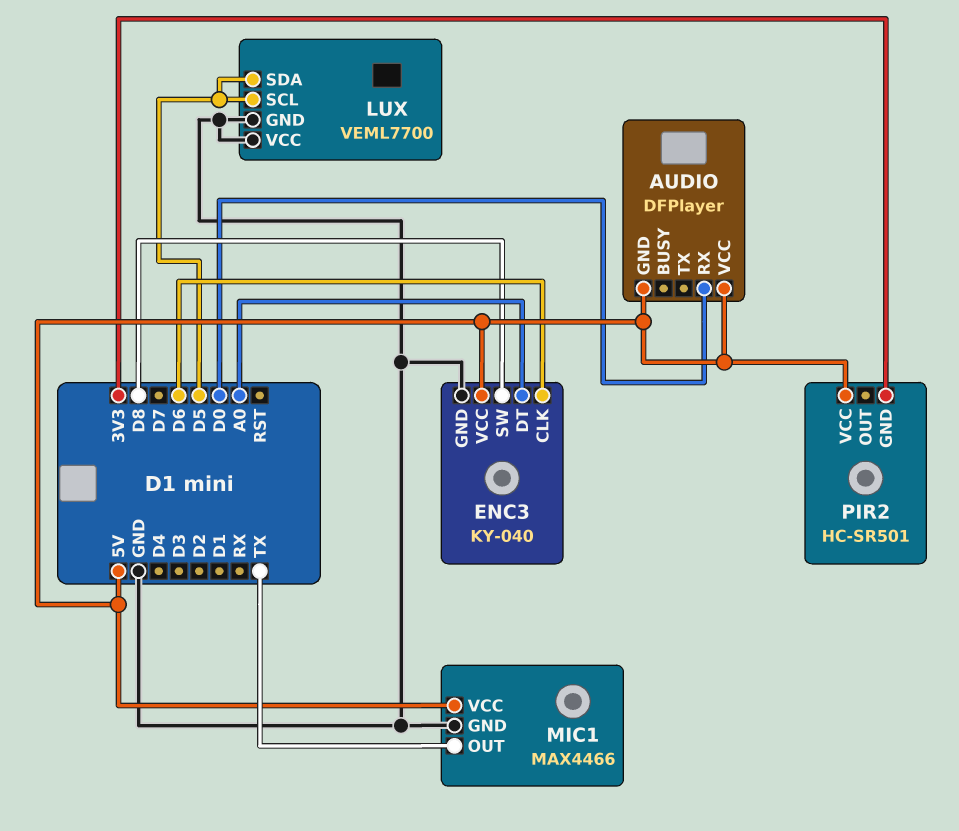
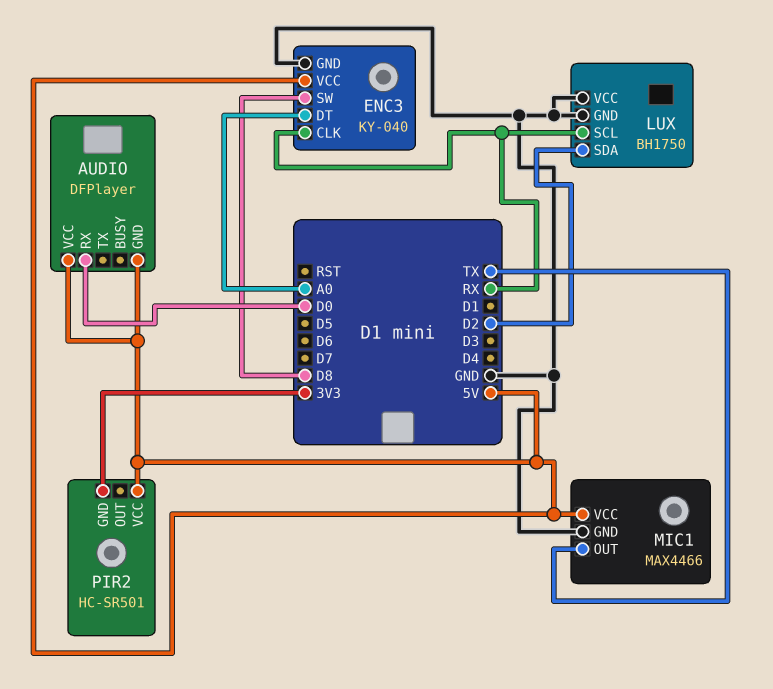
ENC3 pin CLK: D6 -> RX
LUX: VEML7700 -> BH1750
LUX pin SCL: D5 -> RX
LUX pin SDA: D5 -> D2

